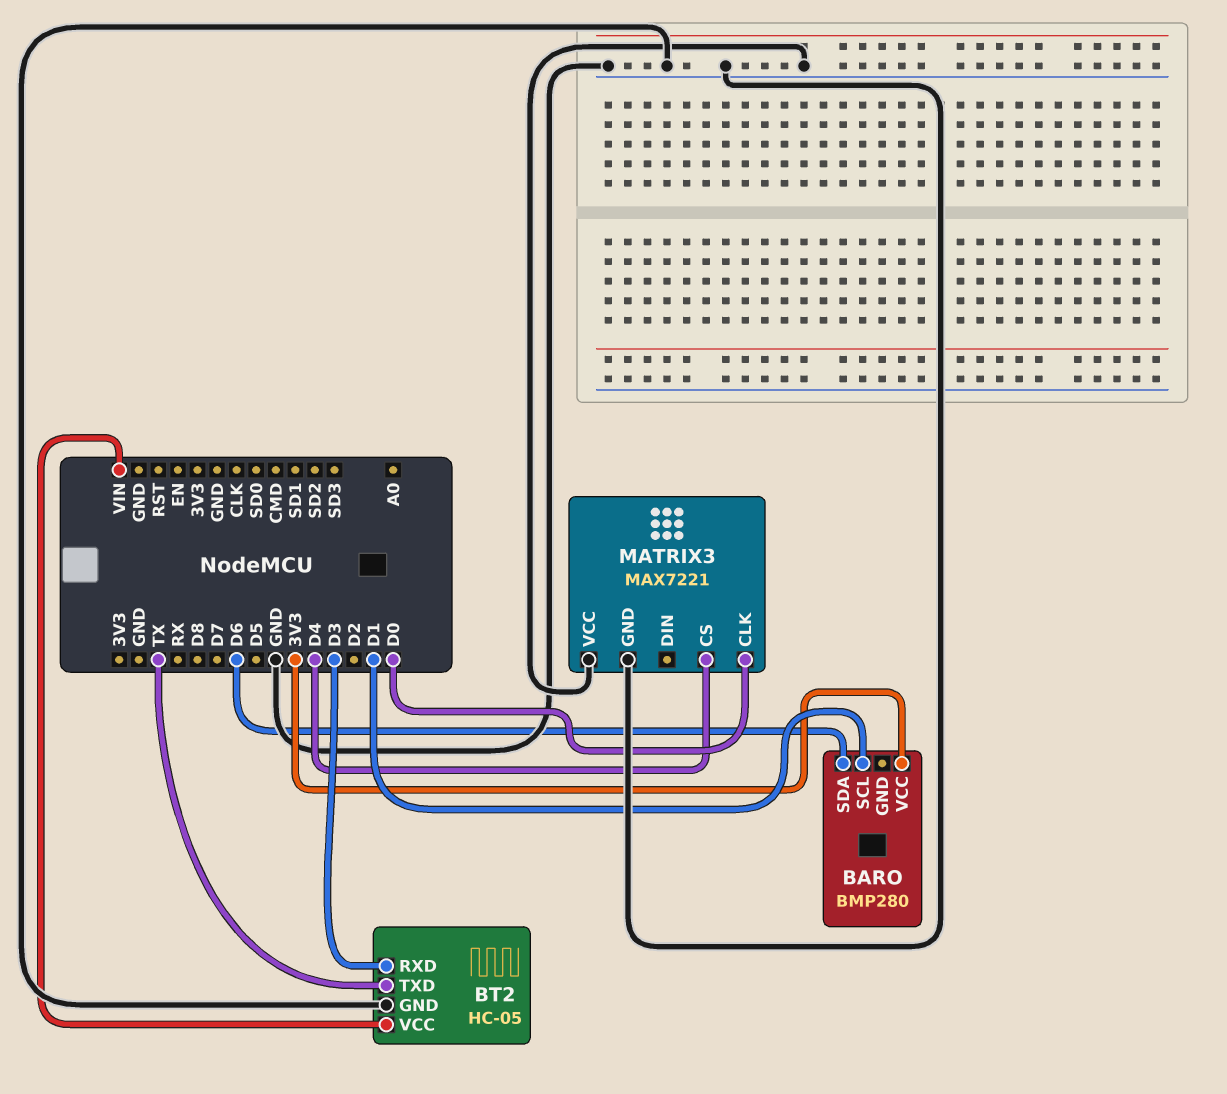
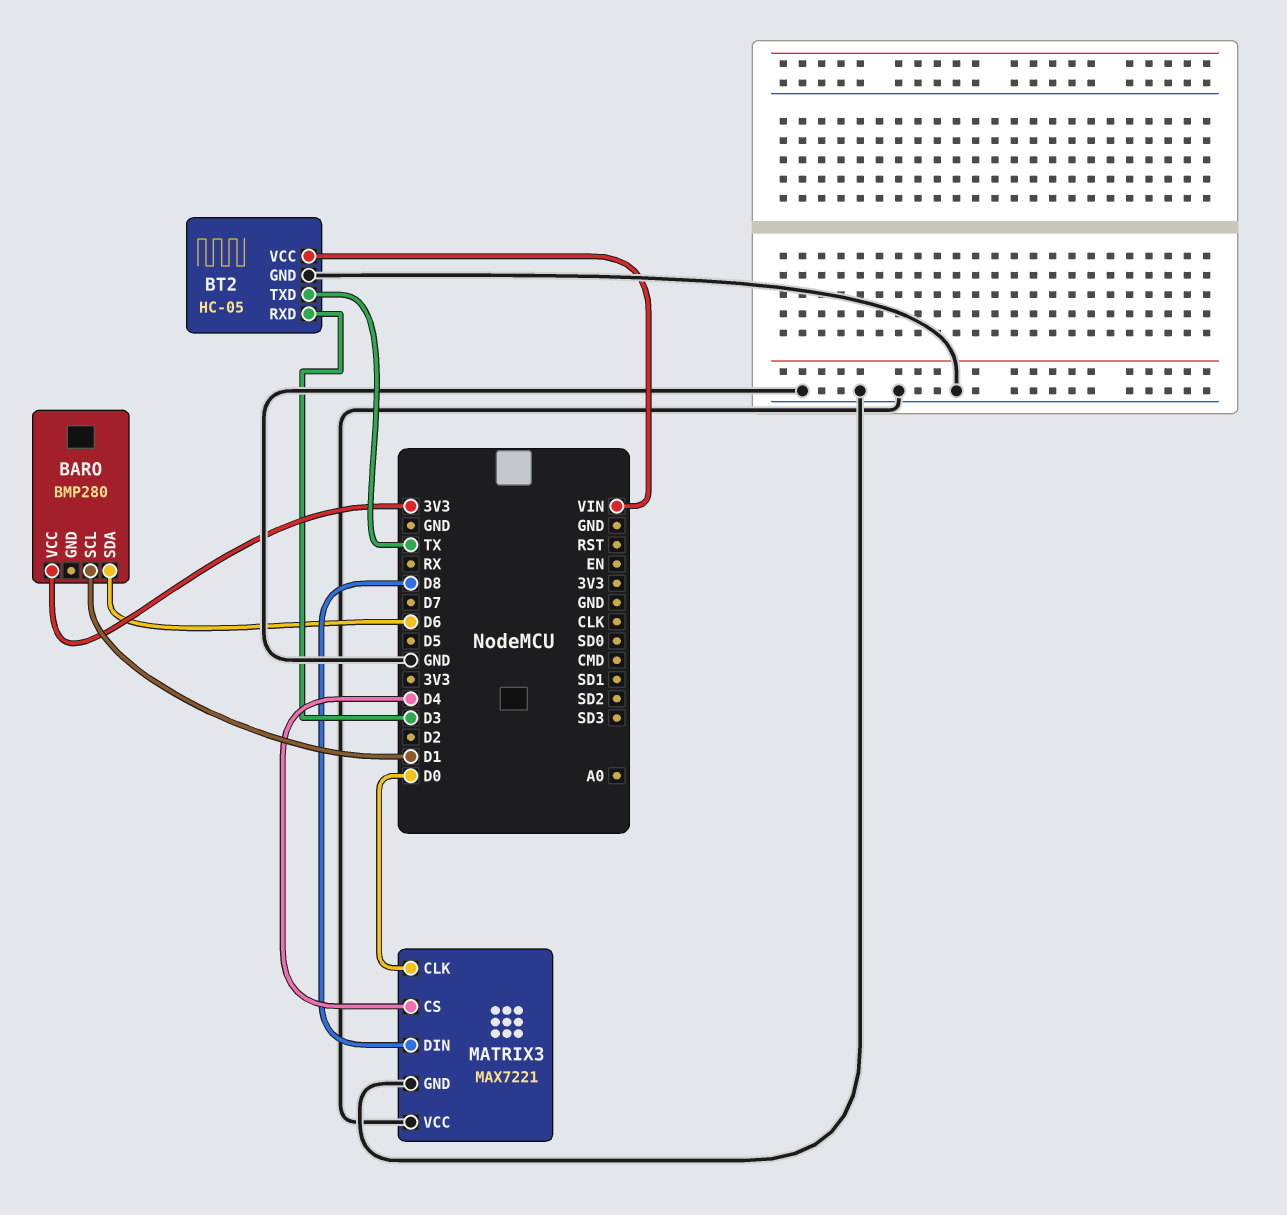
MATRIX3 pin DIN: none -> D8

